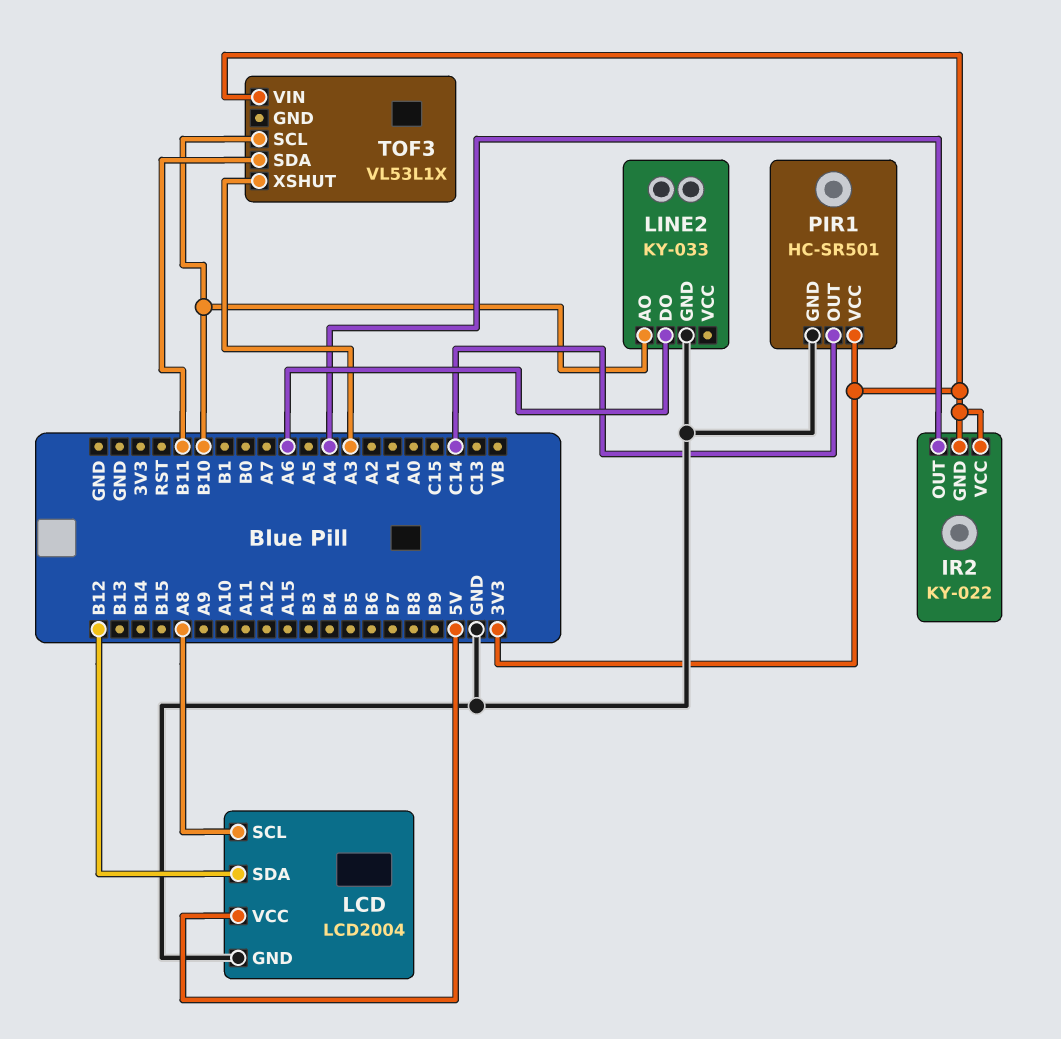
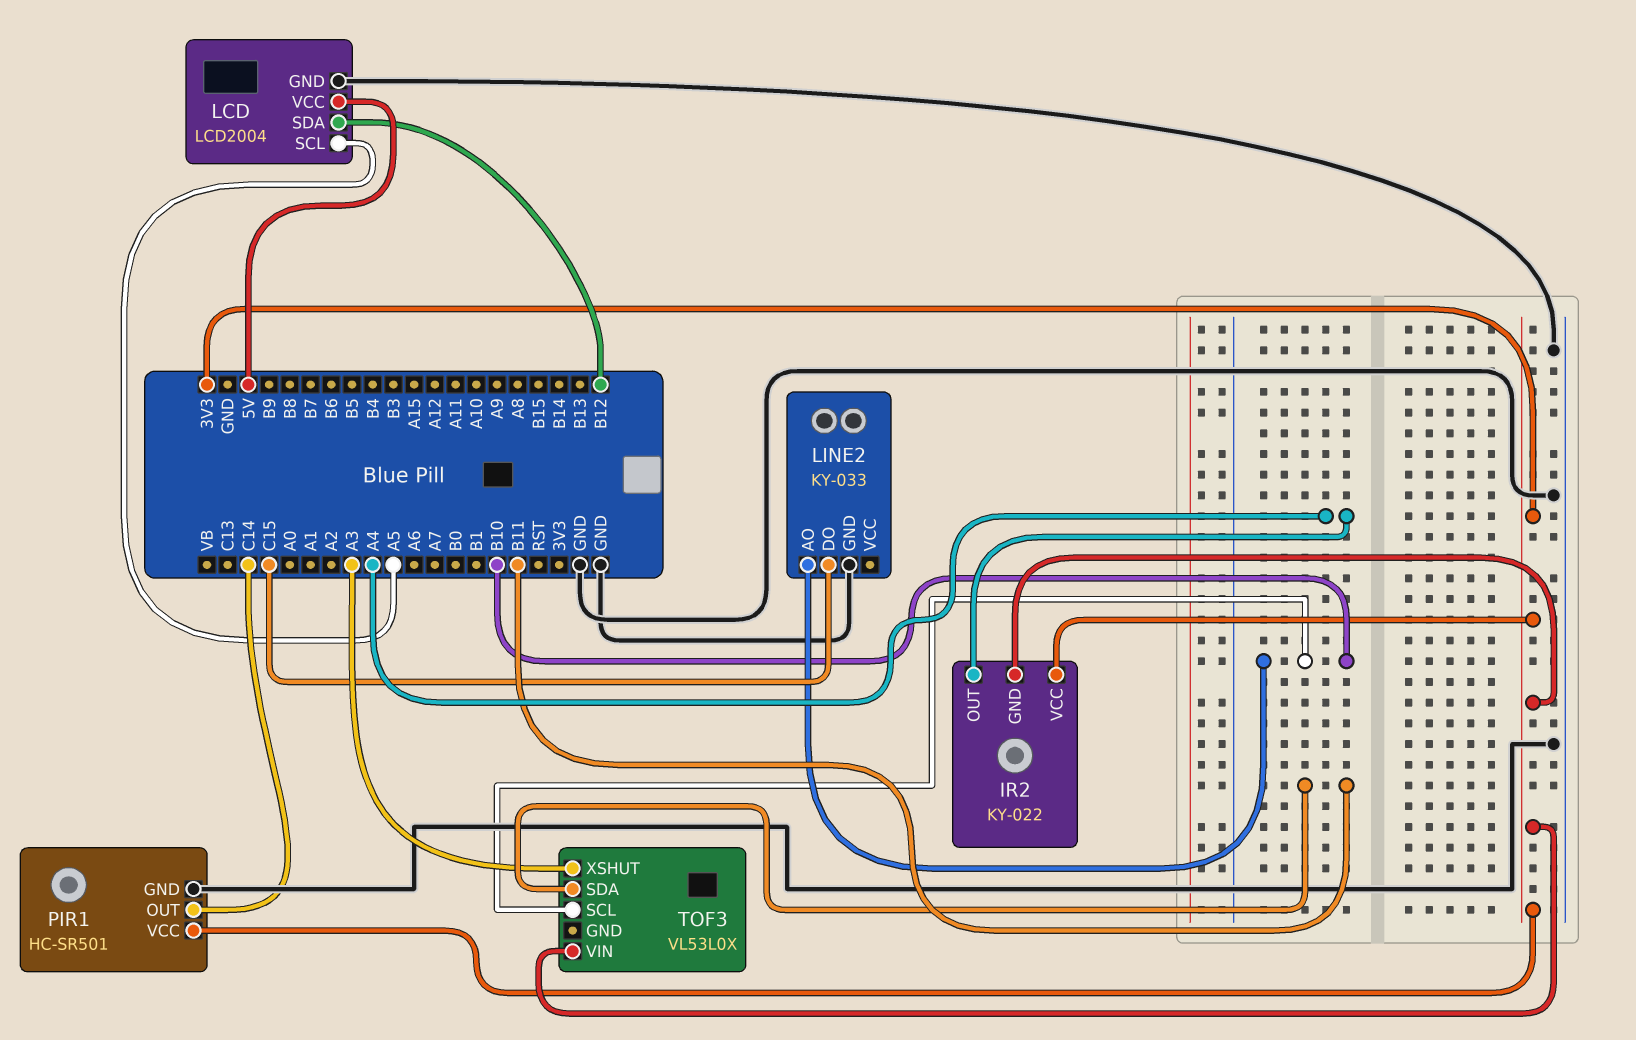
LCD pin SCL: A8 -> A5
LINE2 pin DO: A6 -> C15
TOF3: VL53L1X -> VL53L0X

